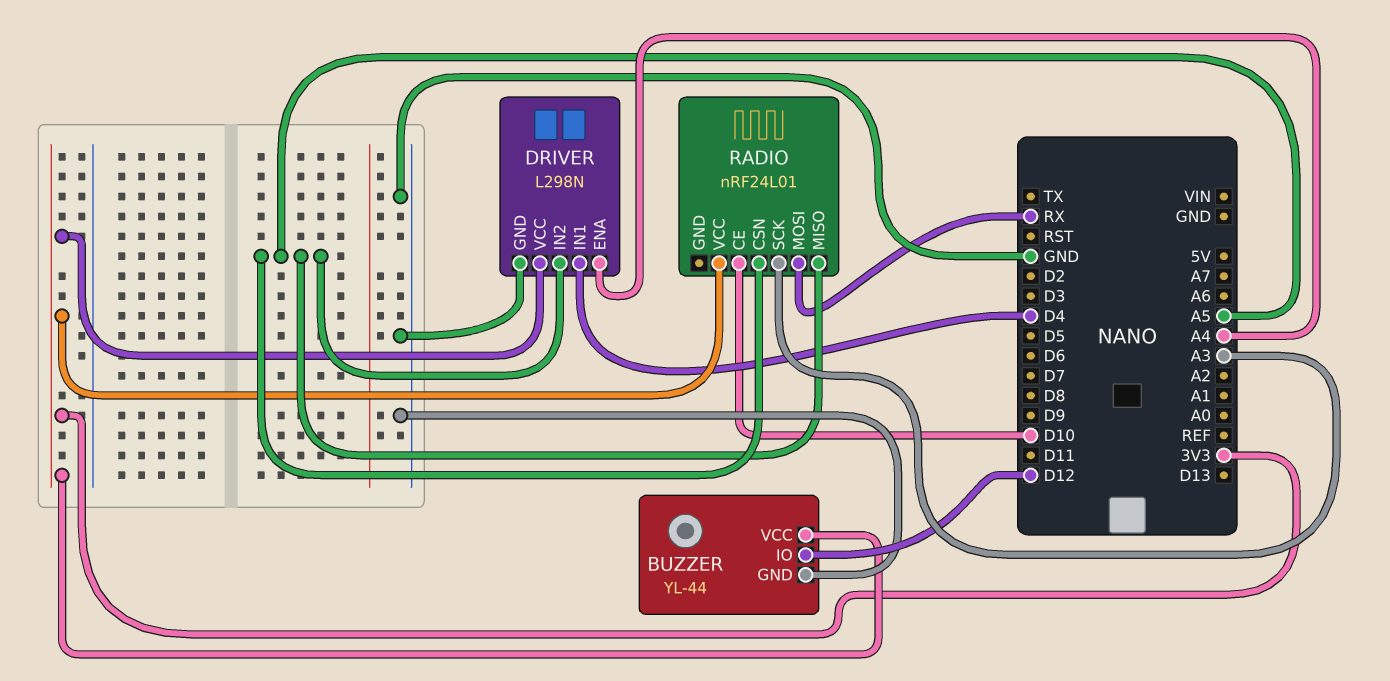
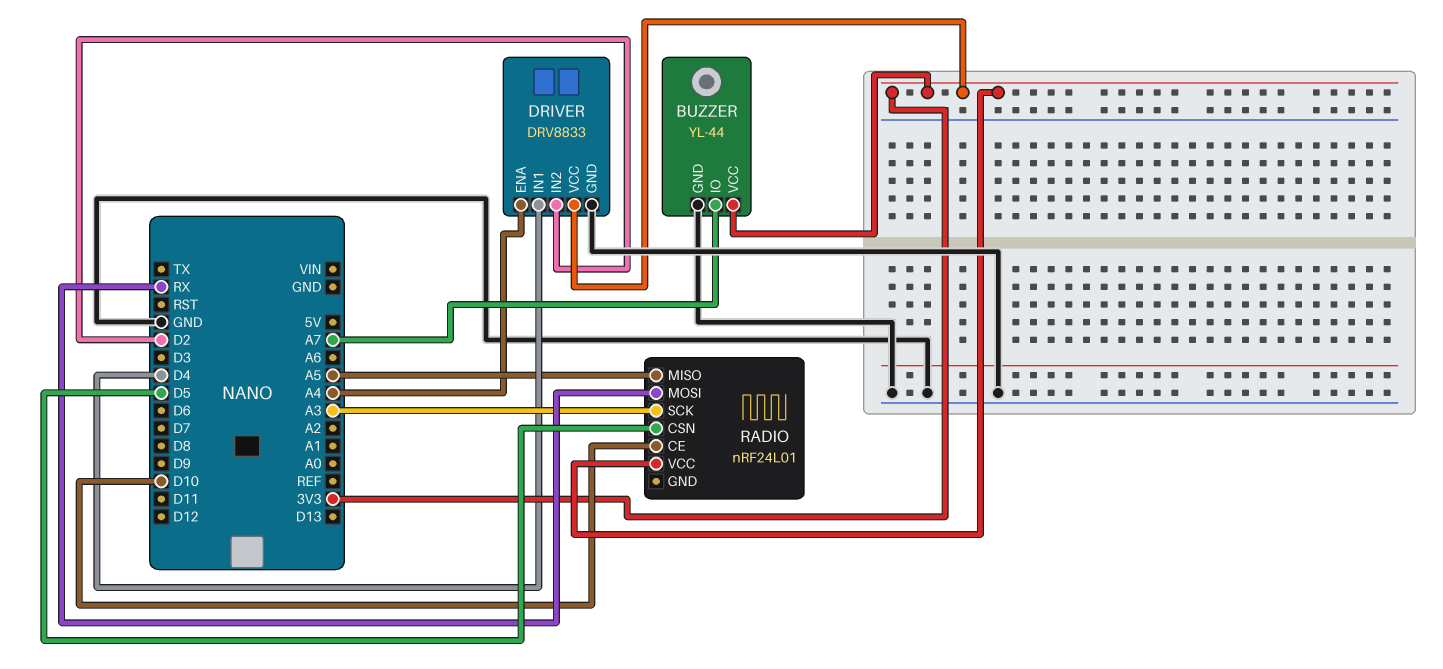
BUZZER pin IO: D12 -> A7
DRIVER: L298N -> DRV8833
DRIVER pin IN2: A5 -> D2
RADIO pin CSN: A5 -> D5

